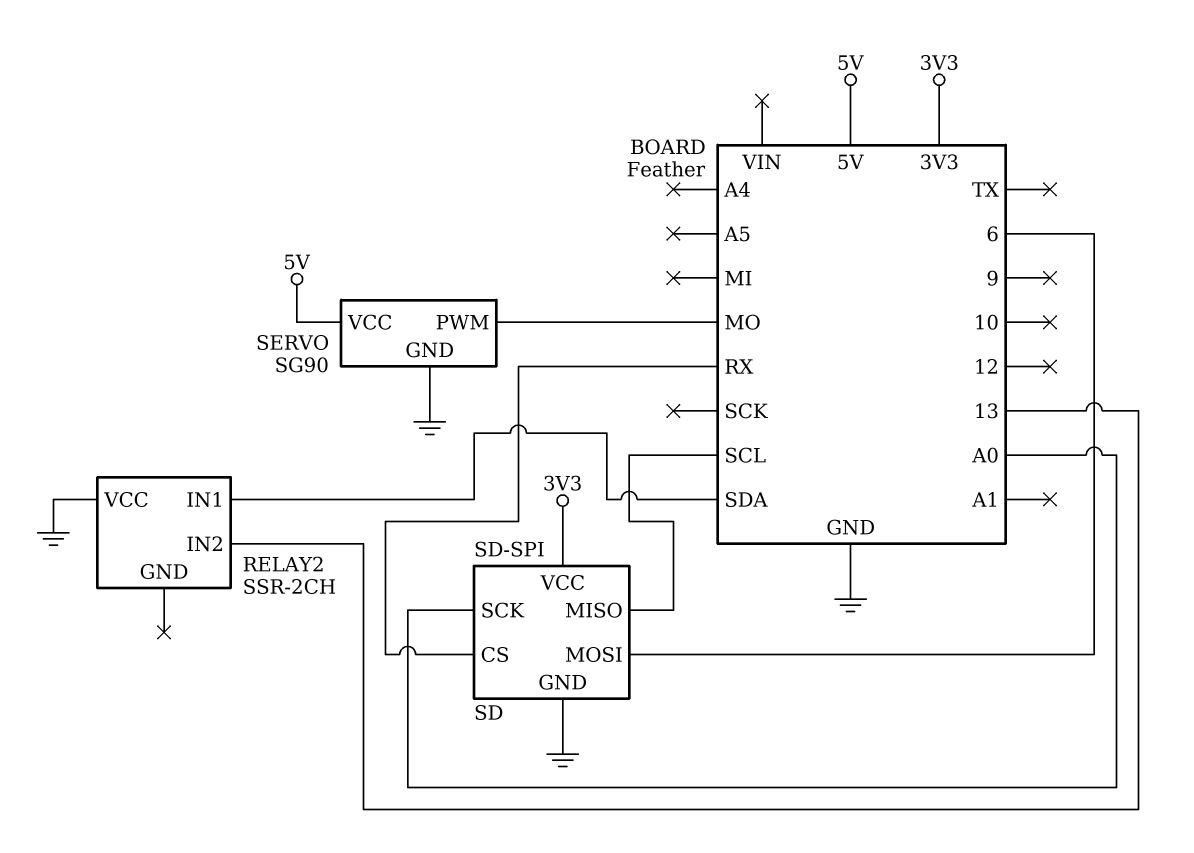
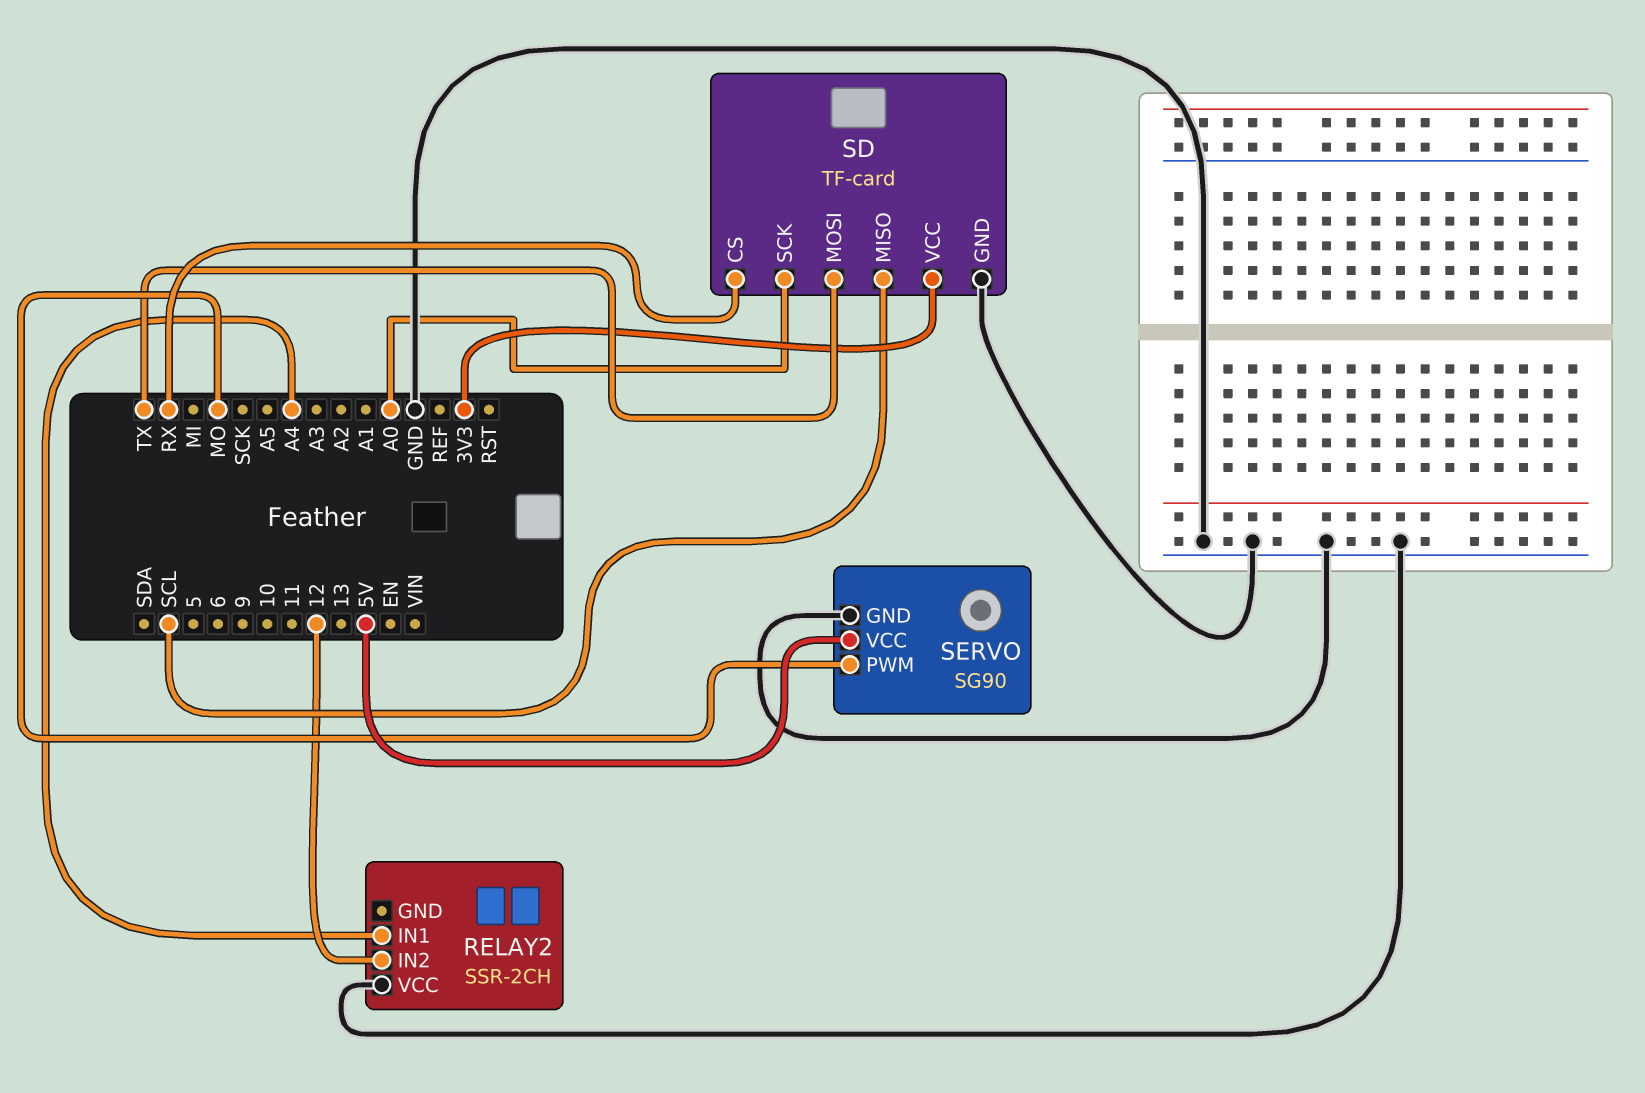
RELAY2 pin IN1: SDA -> A4
RELAY2 pin IN2: 13 -> 12
SD: SD-SPI -> TF-card
SD pin MOSI: 6 -> TX

